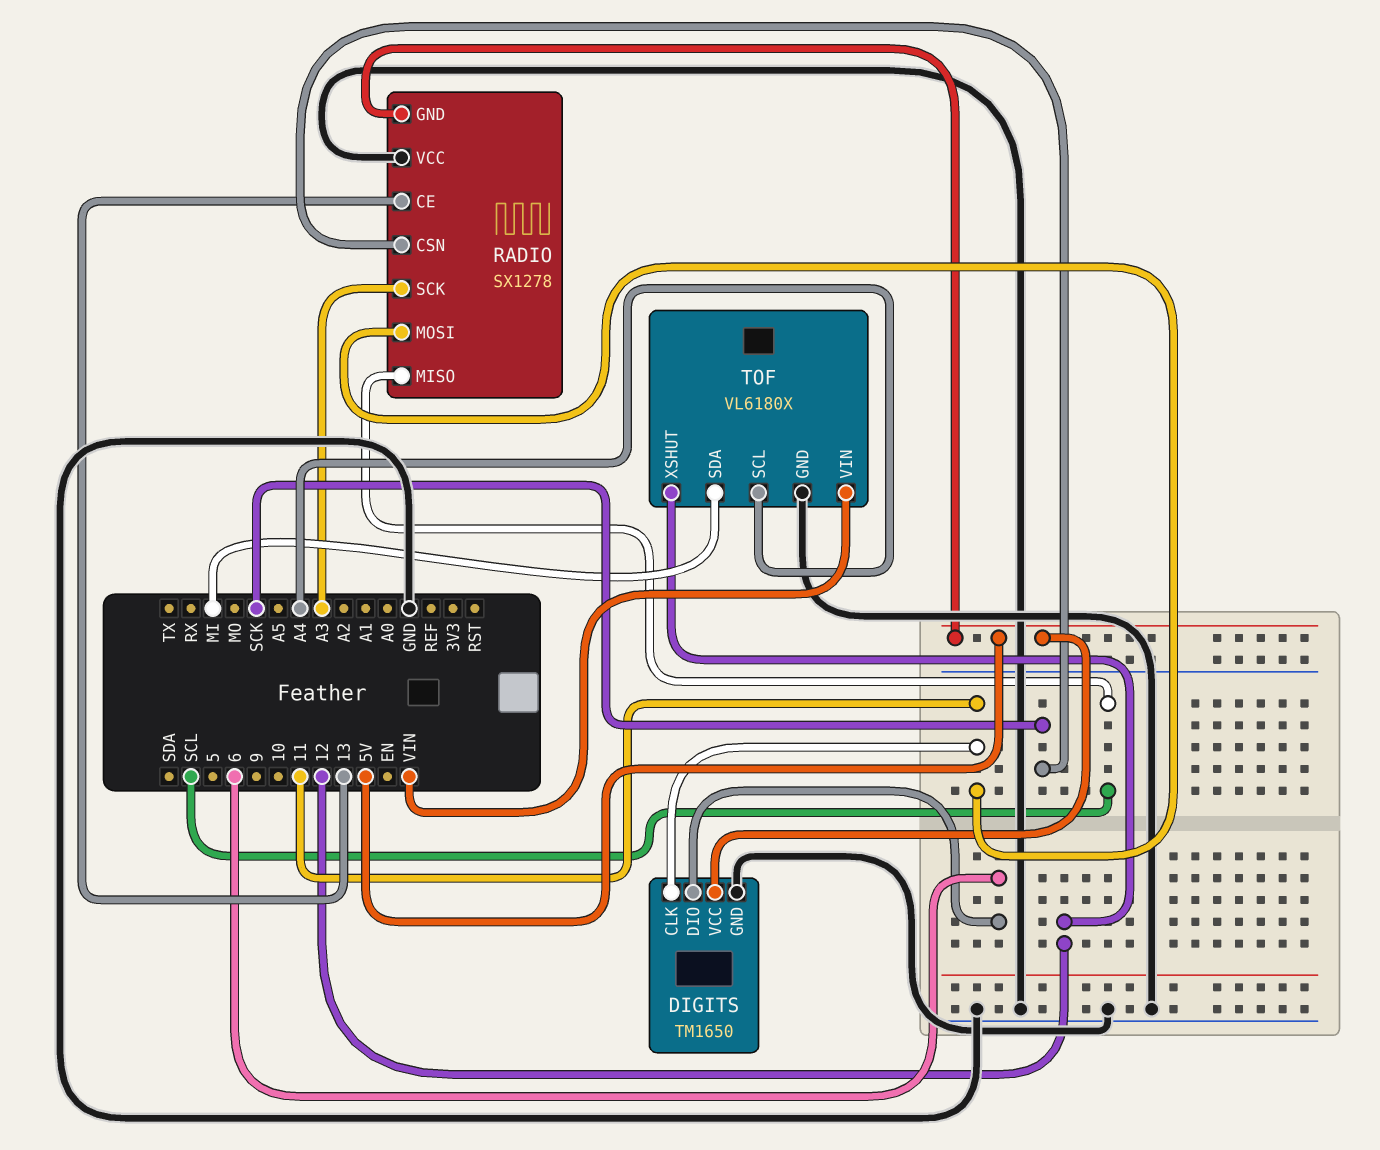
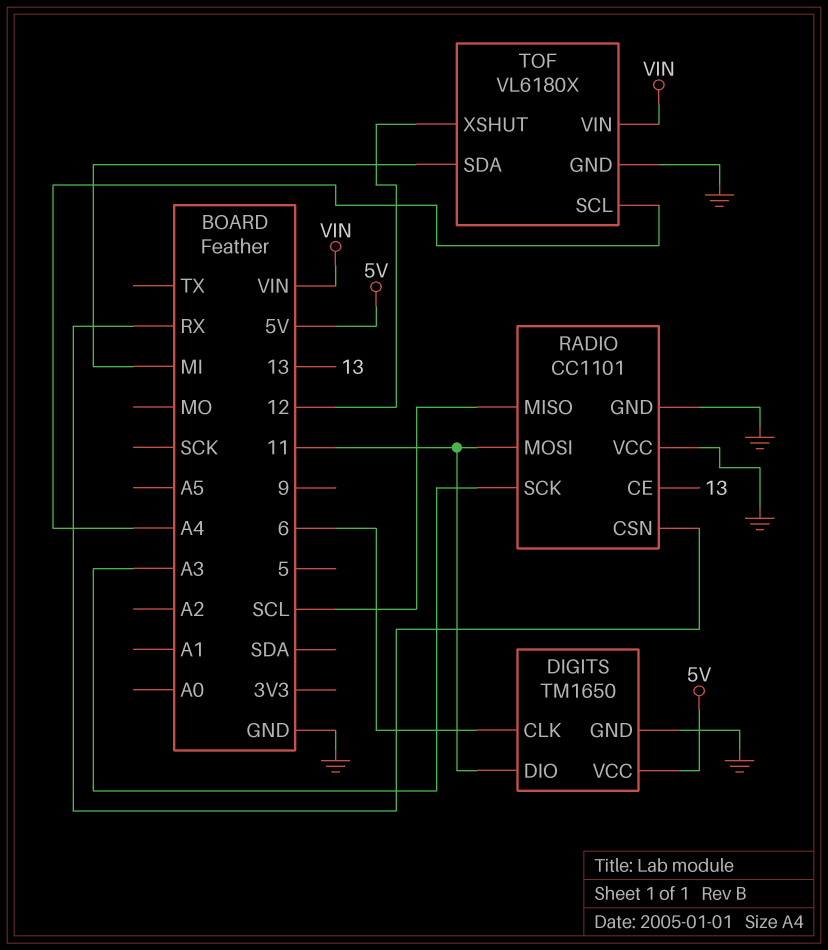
DIGITS pin CLK: 11 -> 6
DIGITS pin DIO: 6 -> 11
RADIO: SX1278 -> CC1101
RADIO pin CSN: SCK -> RX
RADIO pin GND: 5V -> GND

